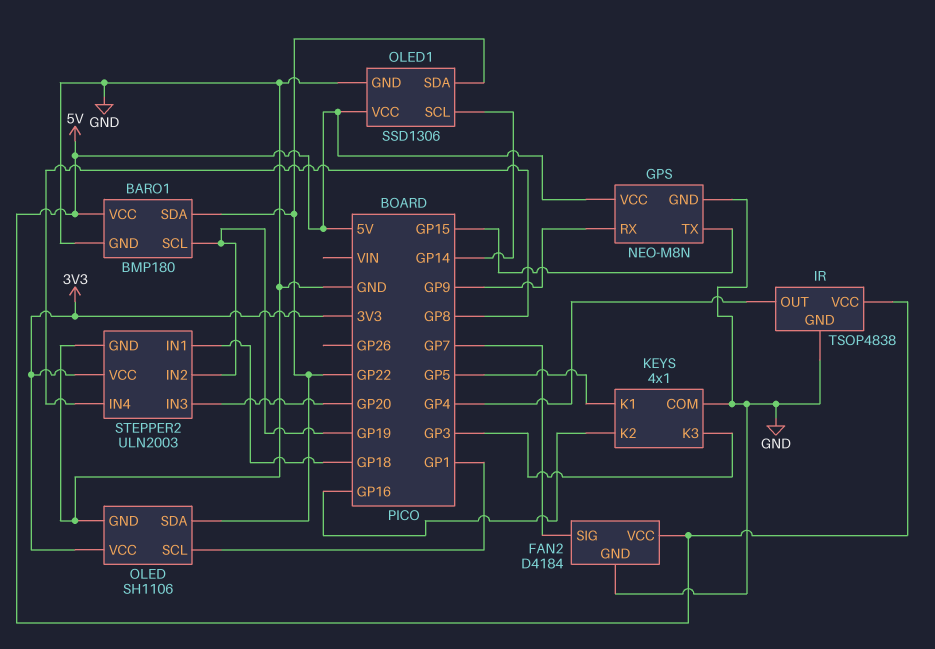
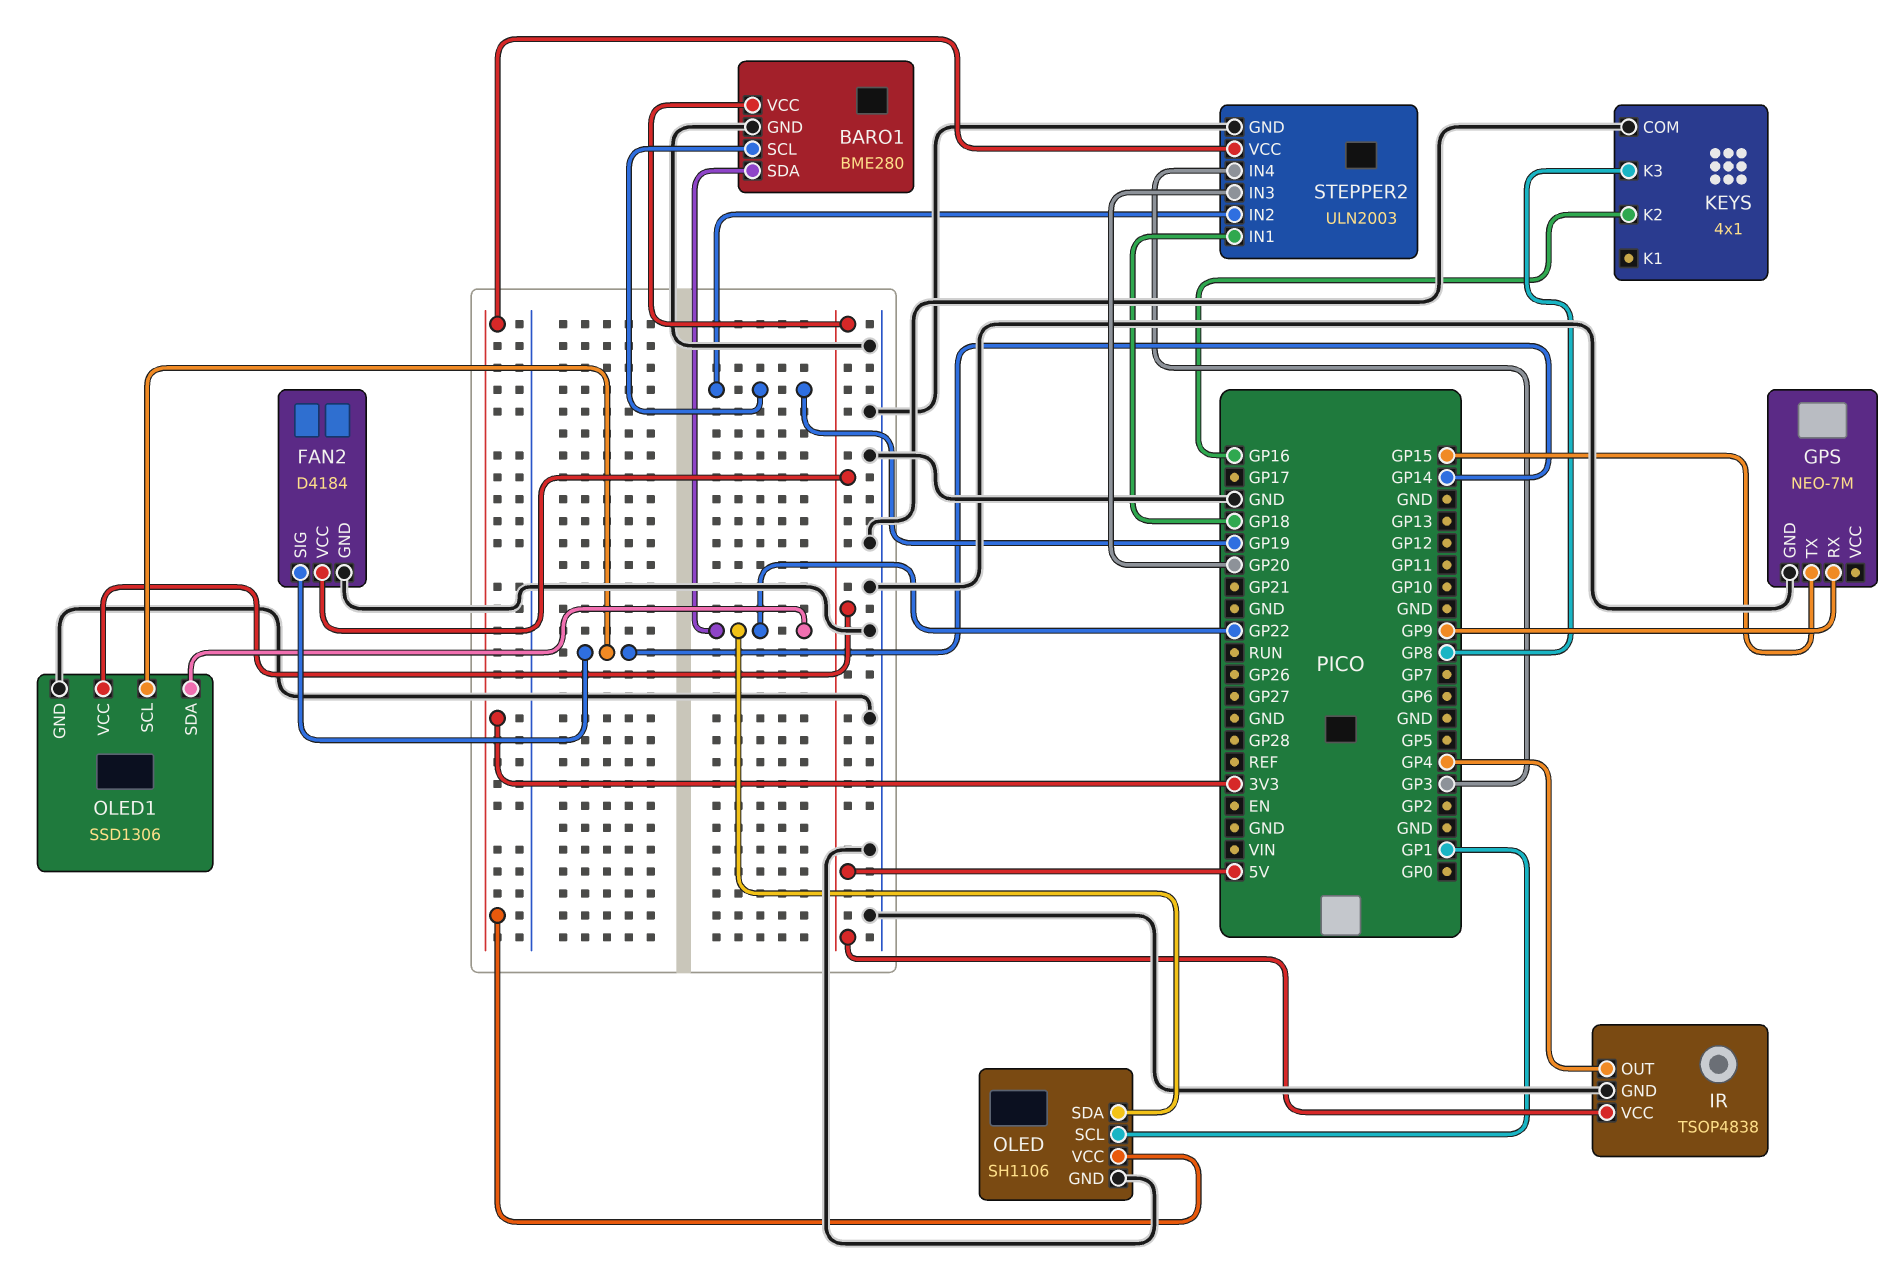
BARO1: BMP180 -> BME280
FAN2 pin SIG: GP7 -> GP14
GPS: NEO-M8N -> NEO-7M
GPS pin VCC: 5V -> none
KEYS pin K1: GP5 -> none
KEYS pin K3: GP3 -> GP8
STEPPER2 pin IN4: GP8 -> GP3

